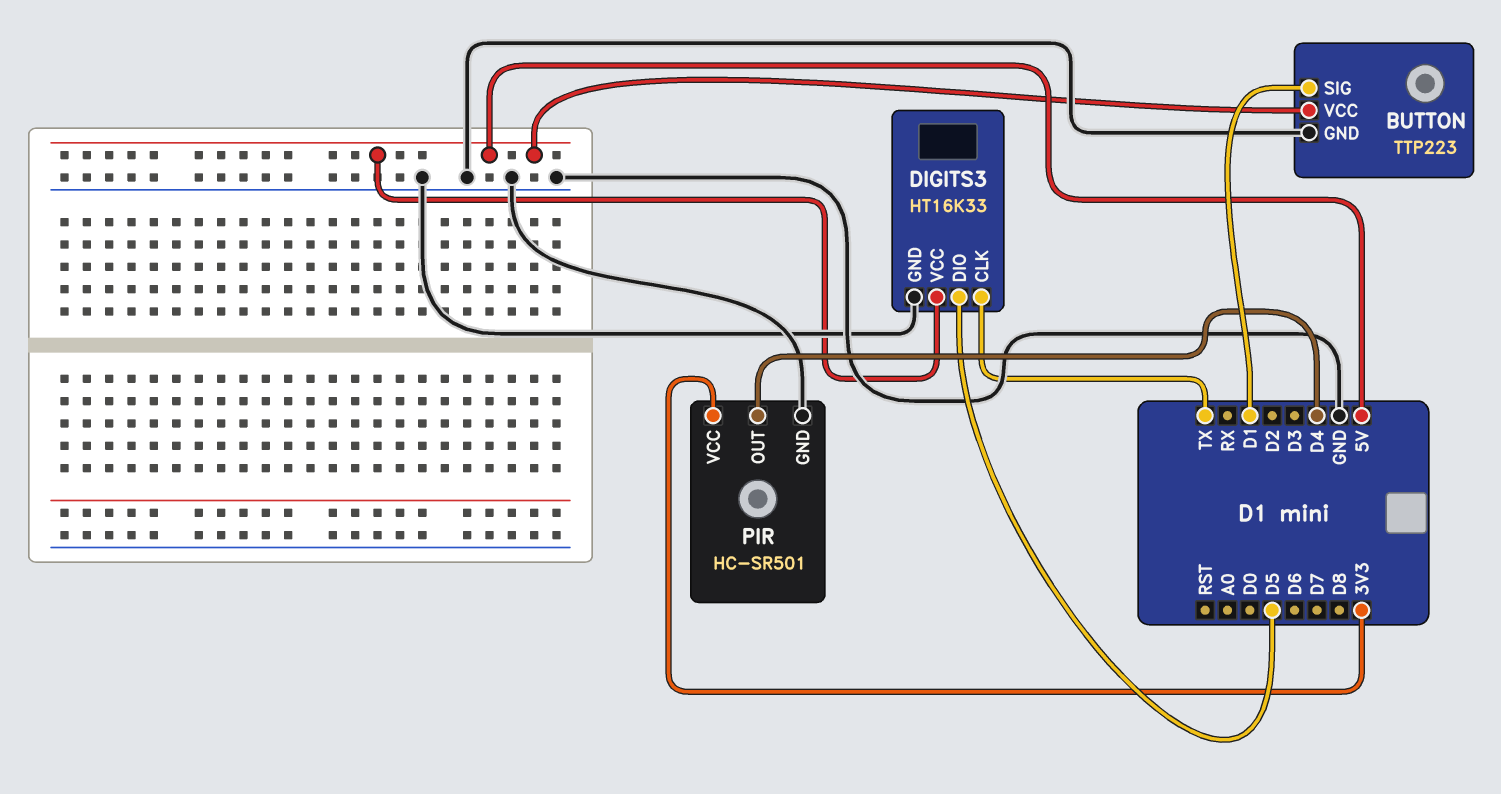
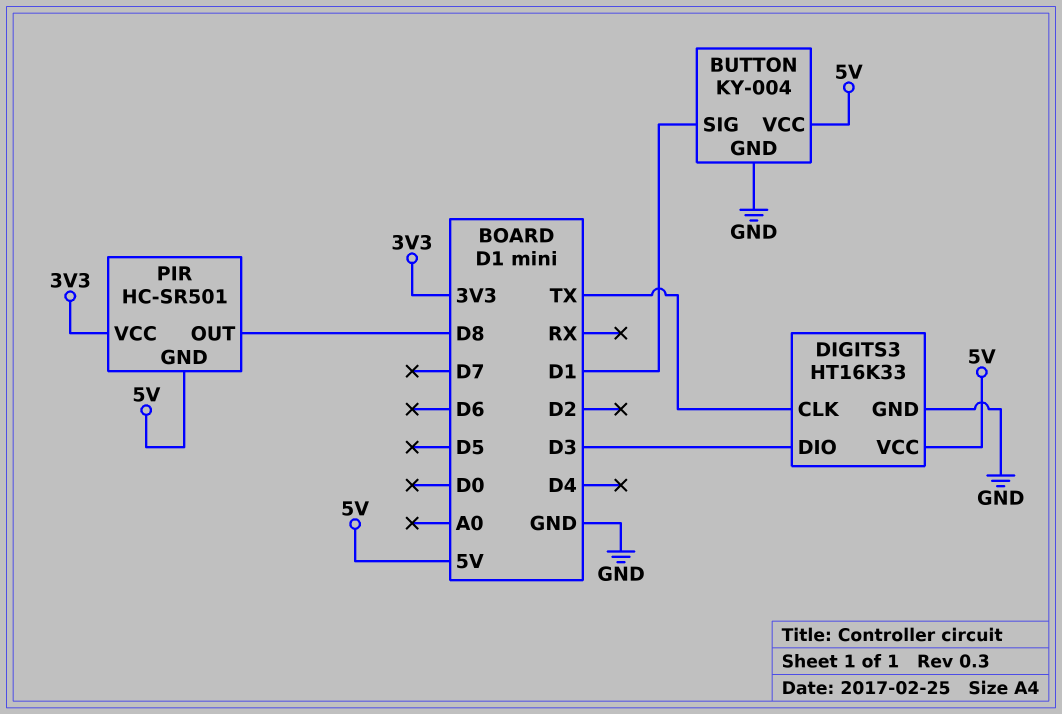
BUTTON: TTP223 -> KY-004
DIGITS3 pin DIO: D5 -> D3
PIR pin GND: GND -> 5V
PIR pin OUT: D4 -> D8

